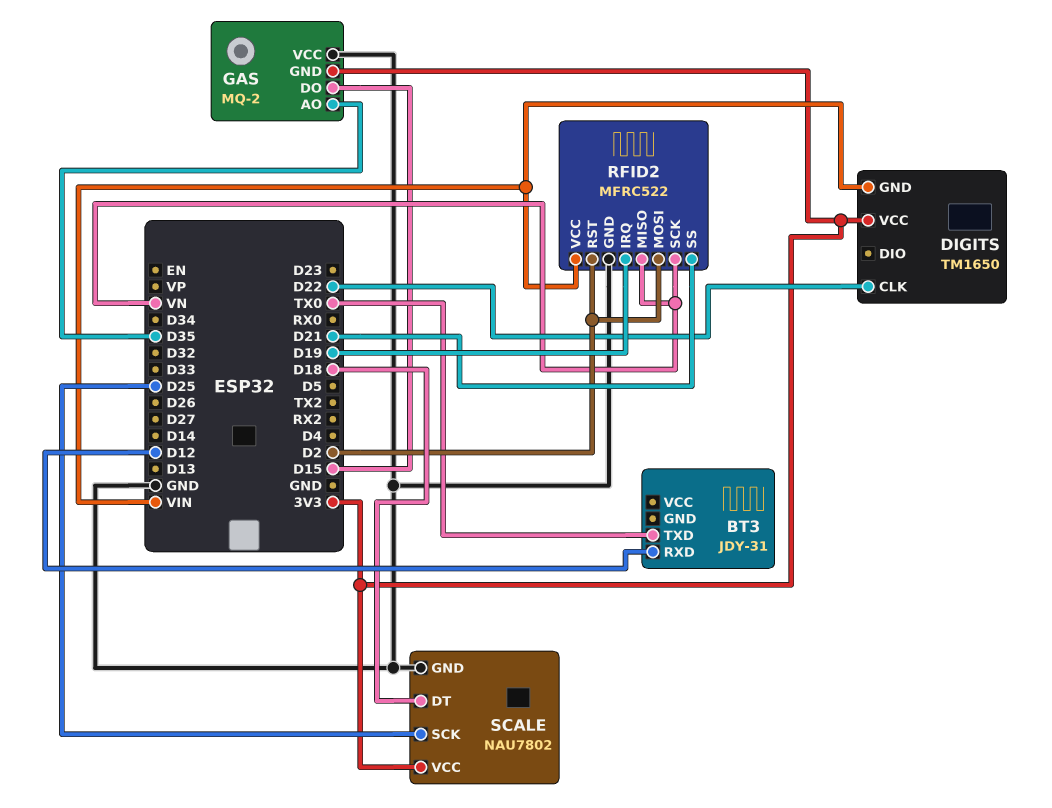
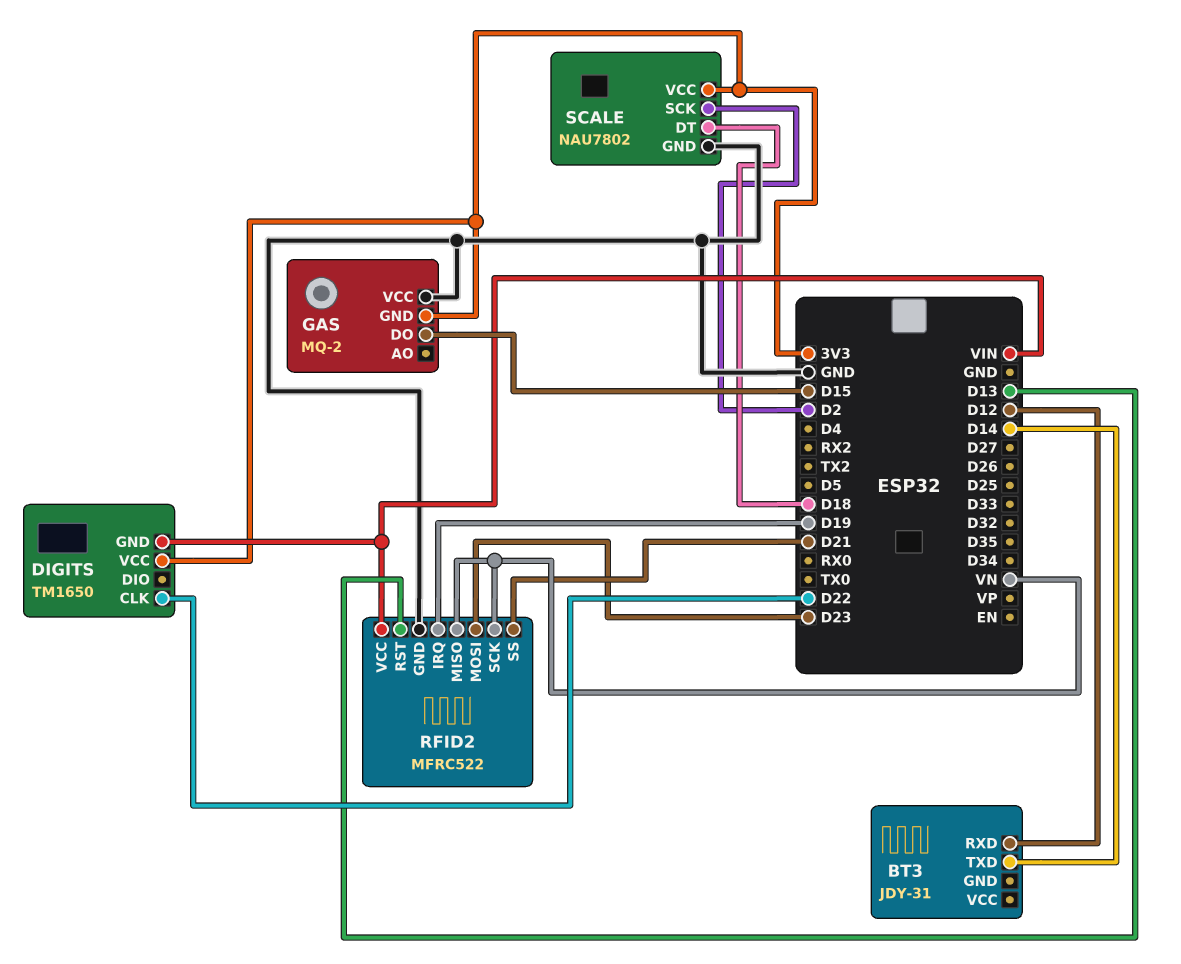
BT3 pin TXD: TX0 -> D14
GAS pin AO: D35 -> none
RFID2 pin MOSI: D2 -> D23
RFID2 pin RST: D2 -> D13
SCALE pin SCK: D25 -> D2

